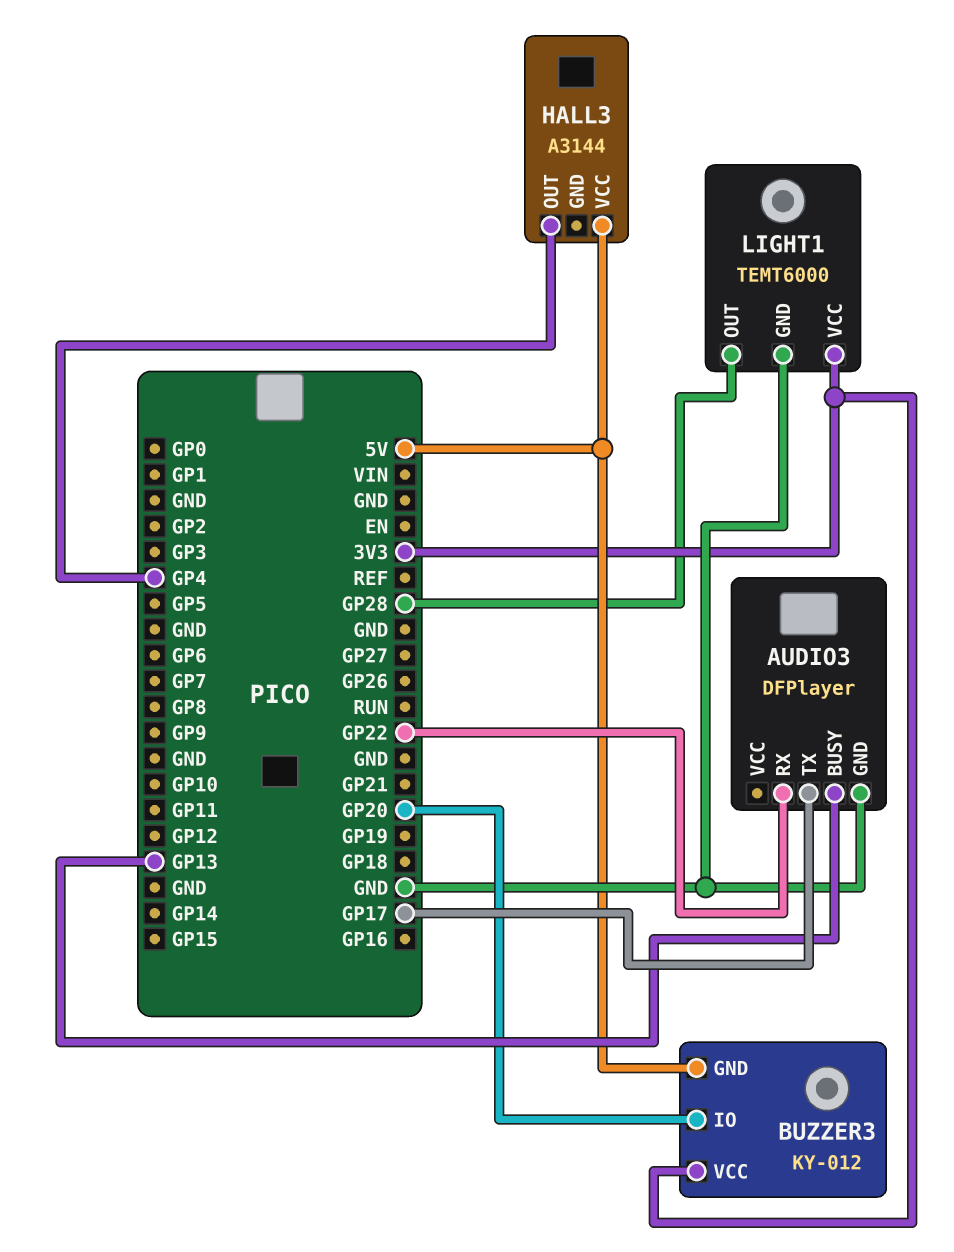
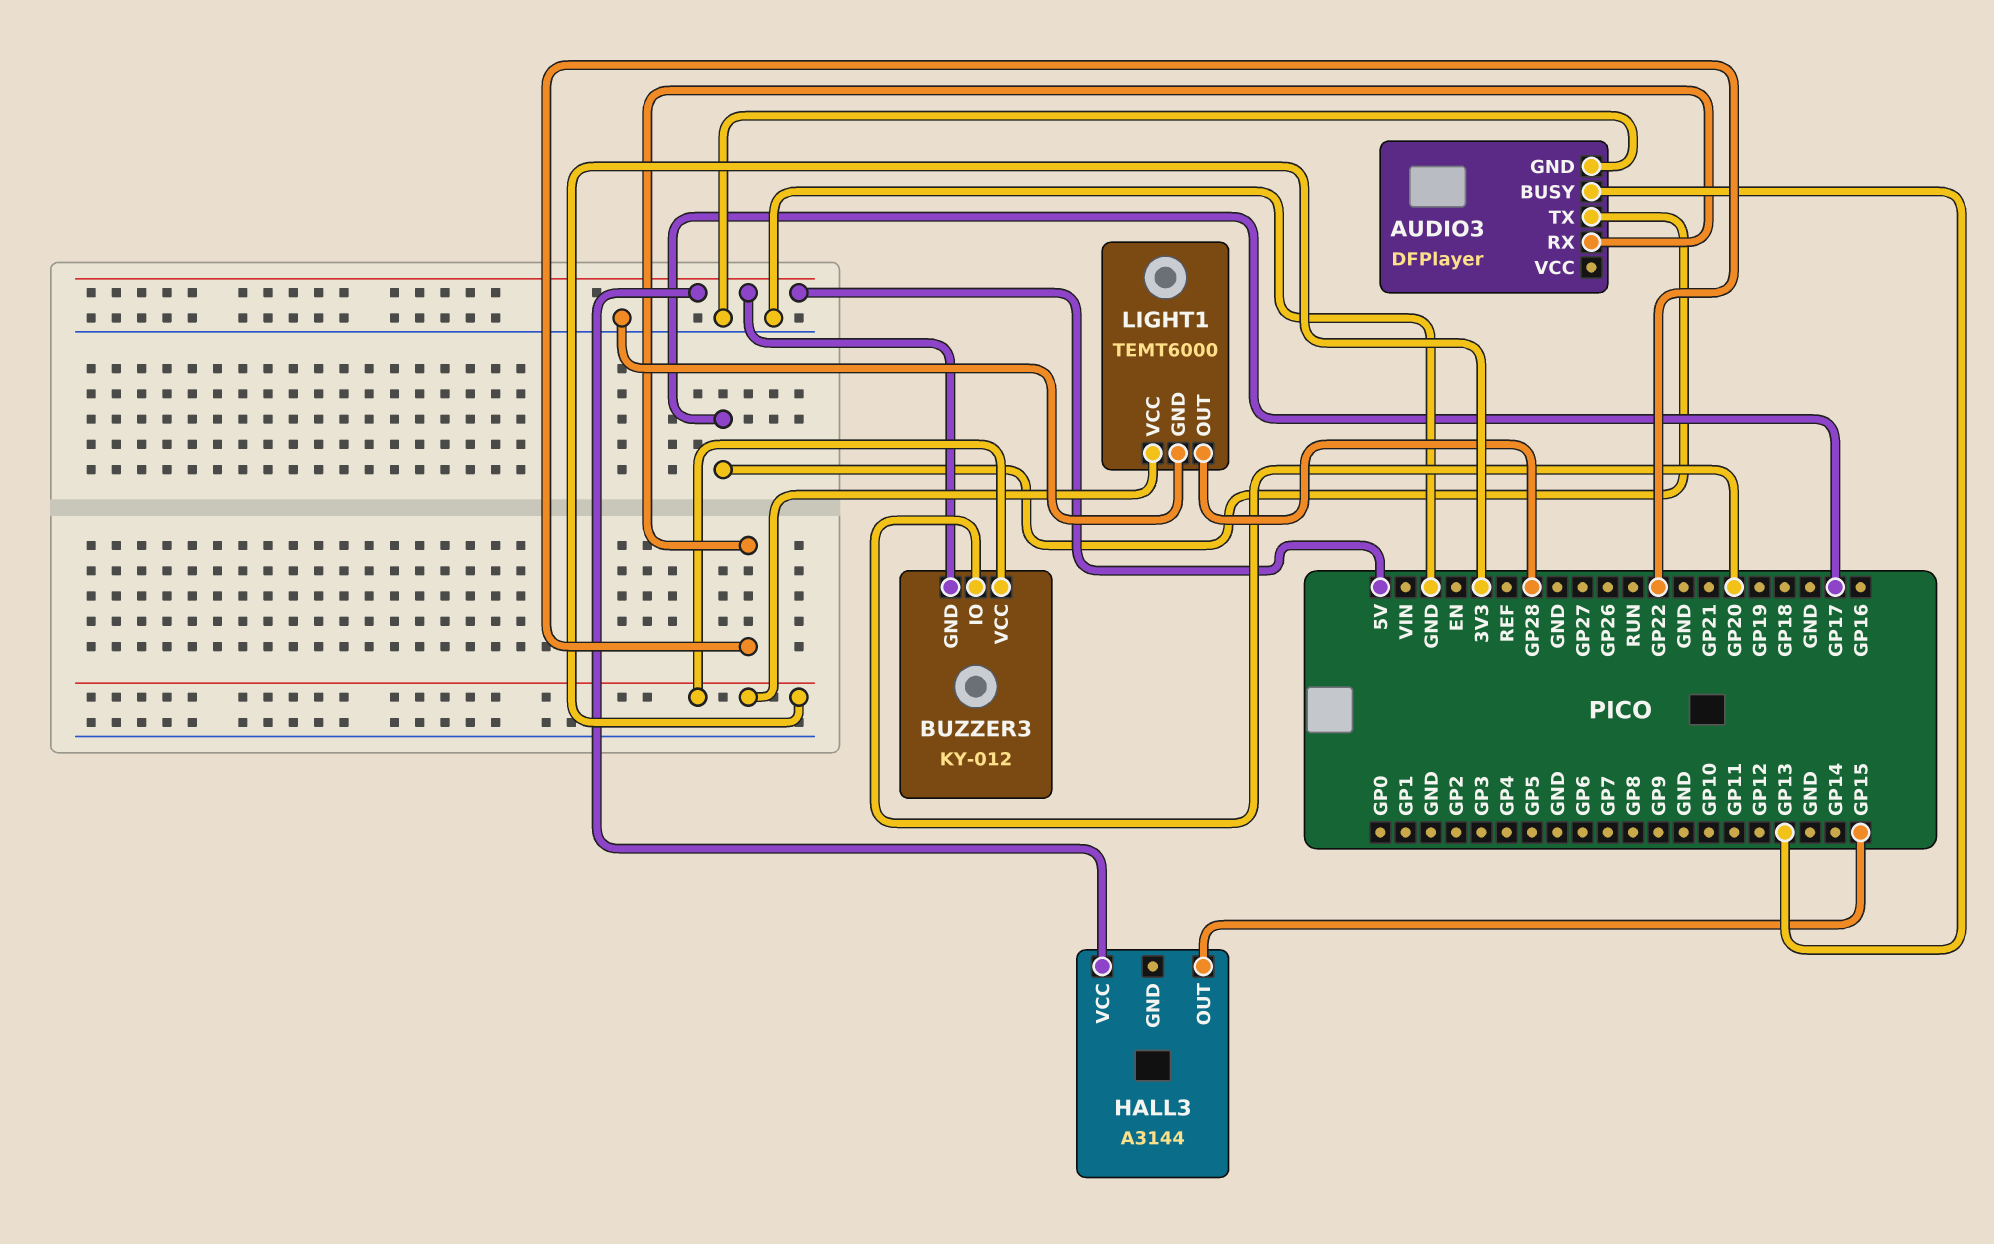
HALL3 pin OUT: GP4 -> GP15

